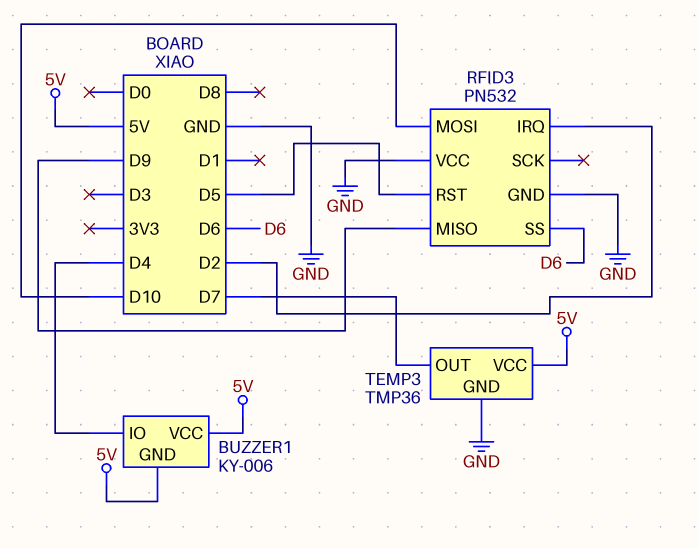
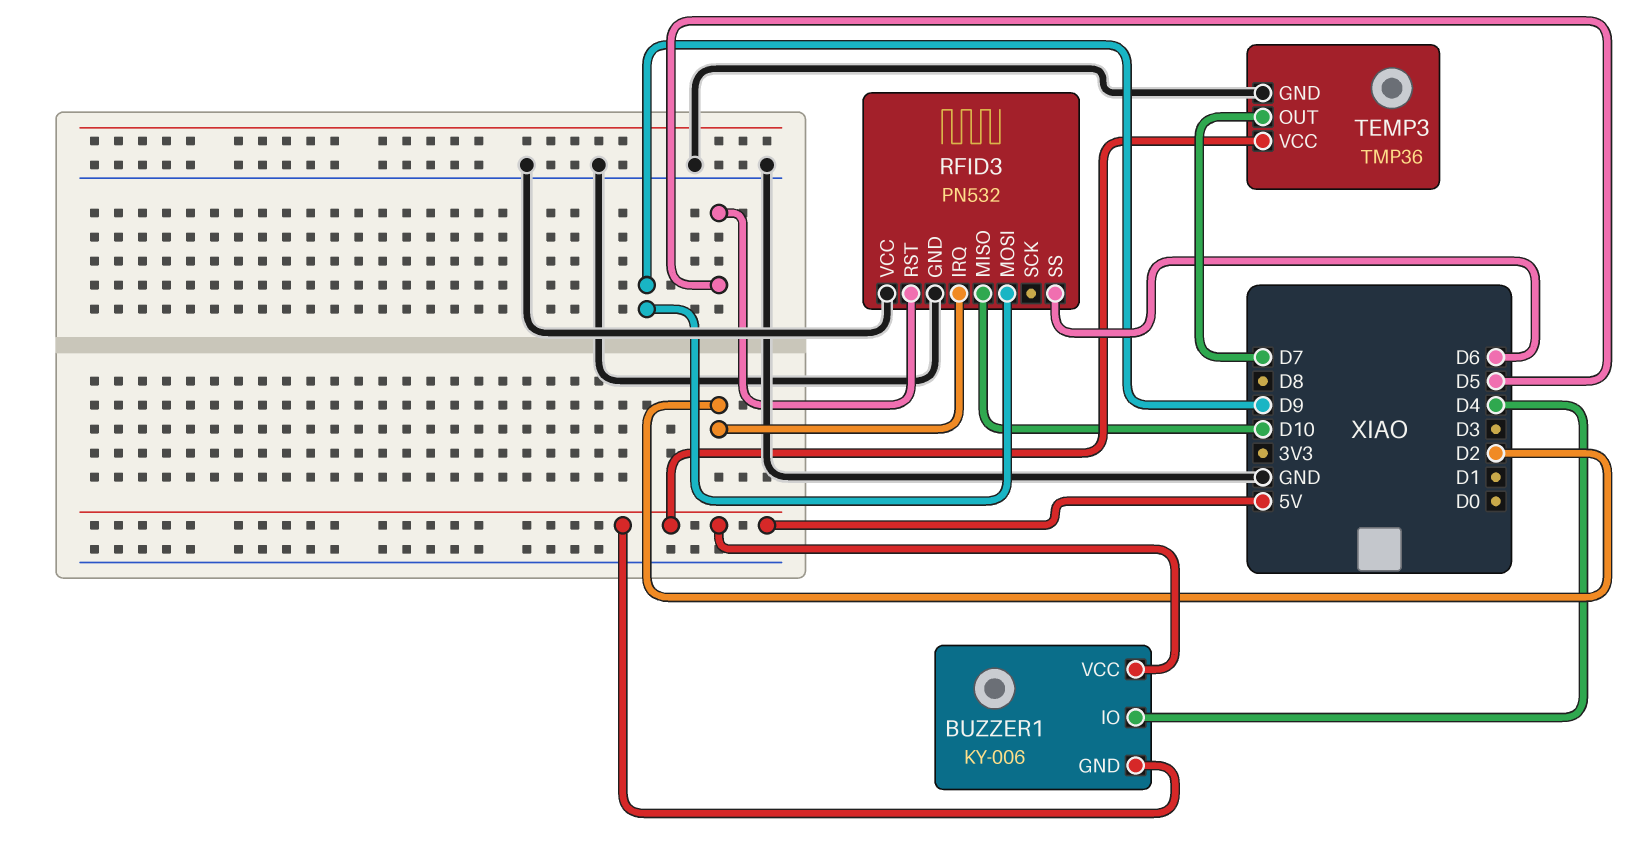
RFID3 pin MISO: D9 -> D10
RFID3 pin MOSI: D10 -> D9

